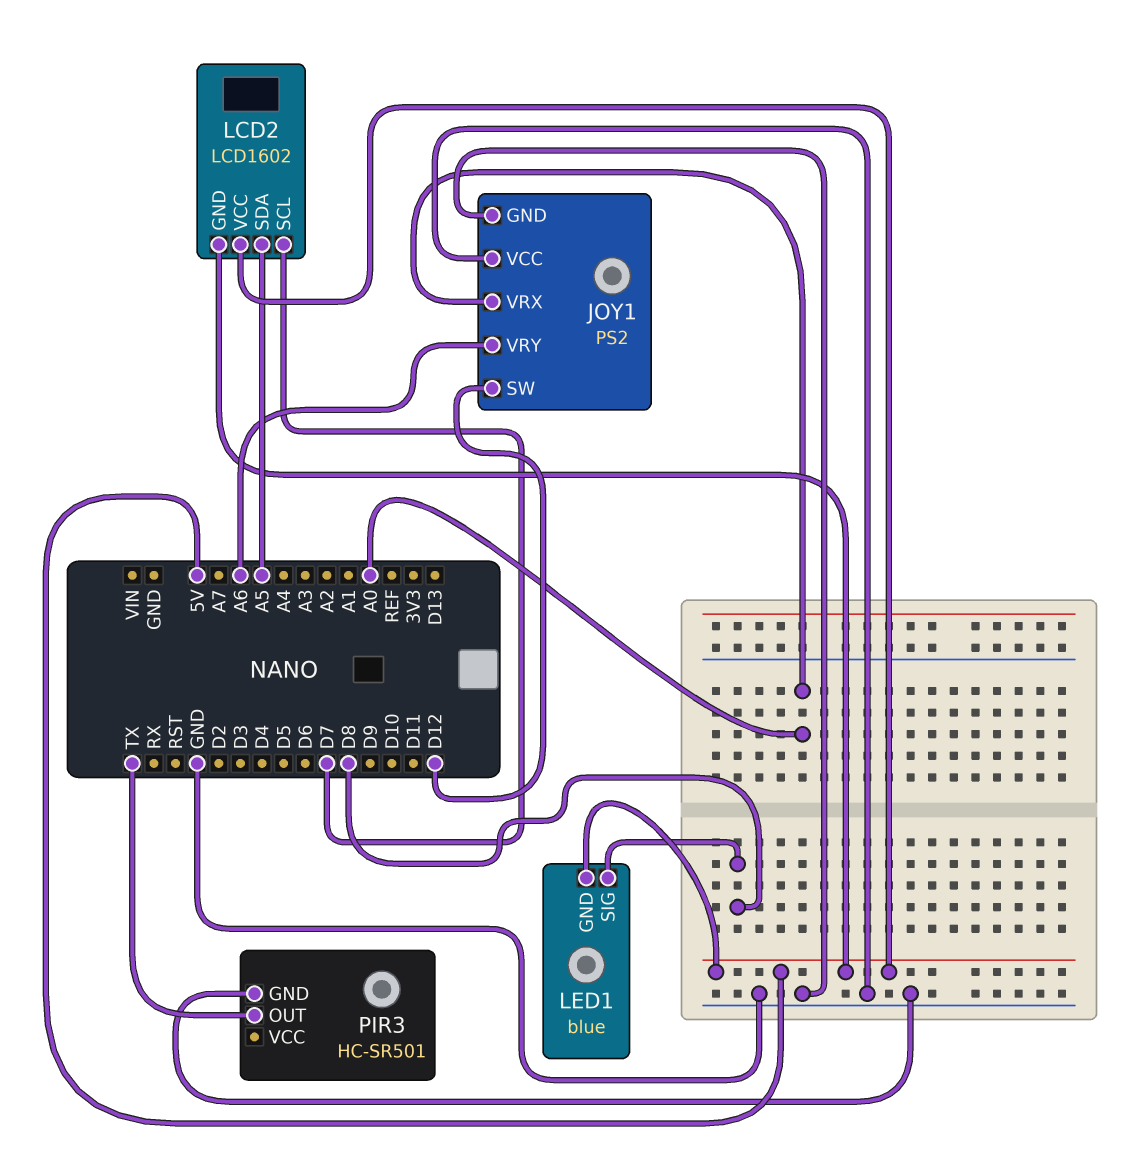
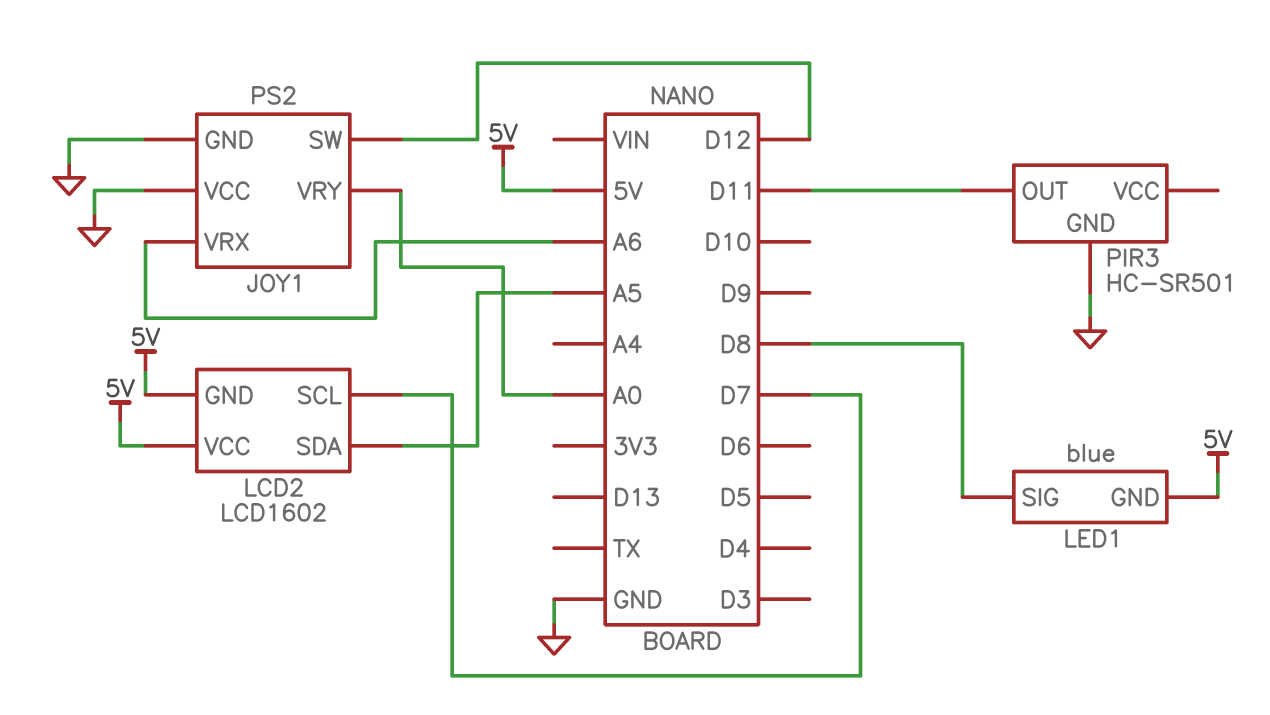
JOY1 pin VRX: A0 -> A6
JOY1 pin VRY: A6 -> A0
PIR3 pin OUT: TX -> D11

